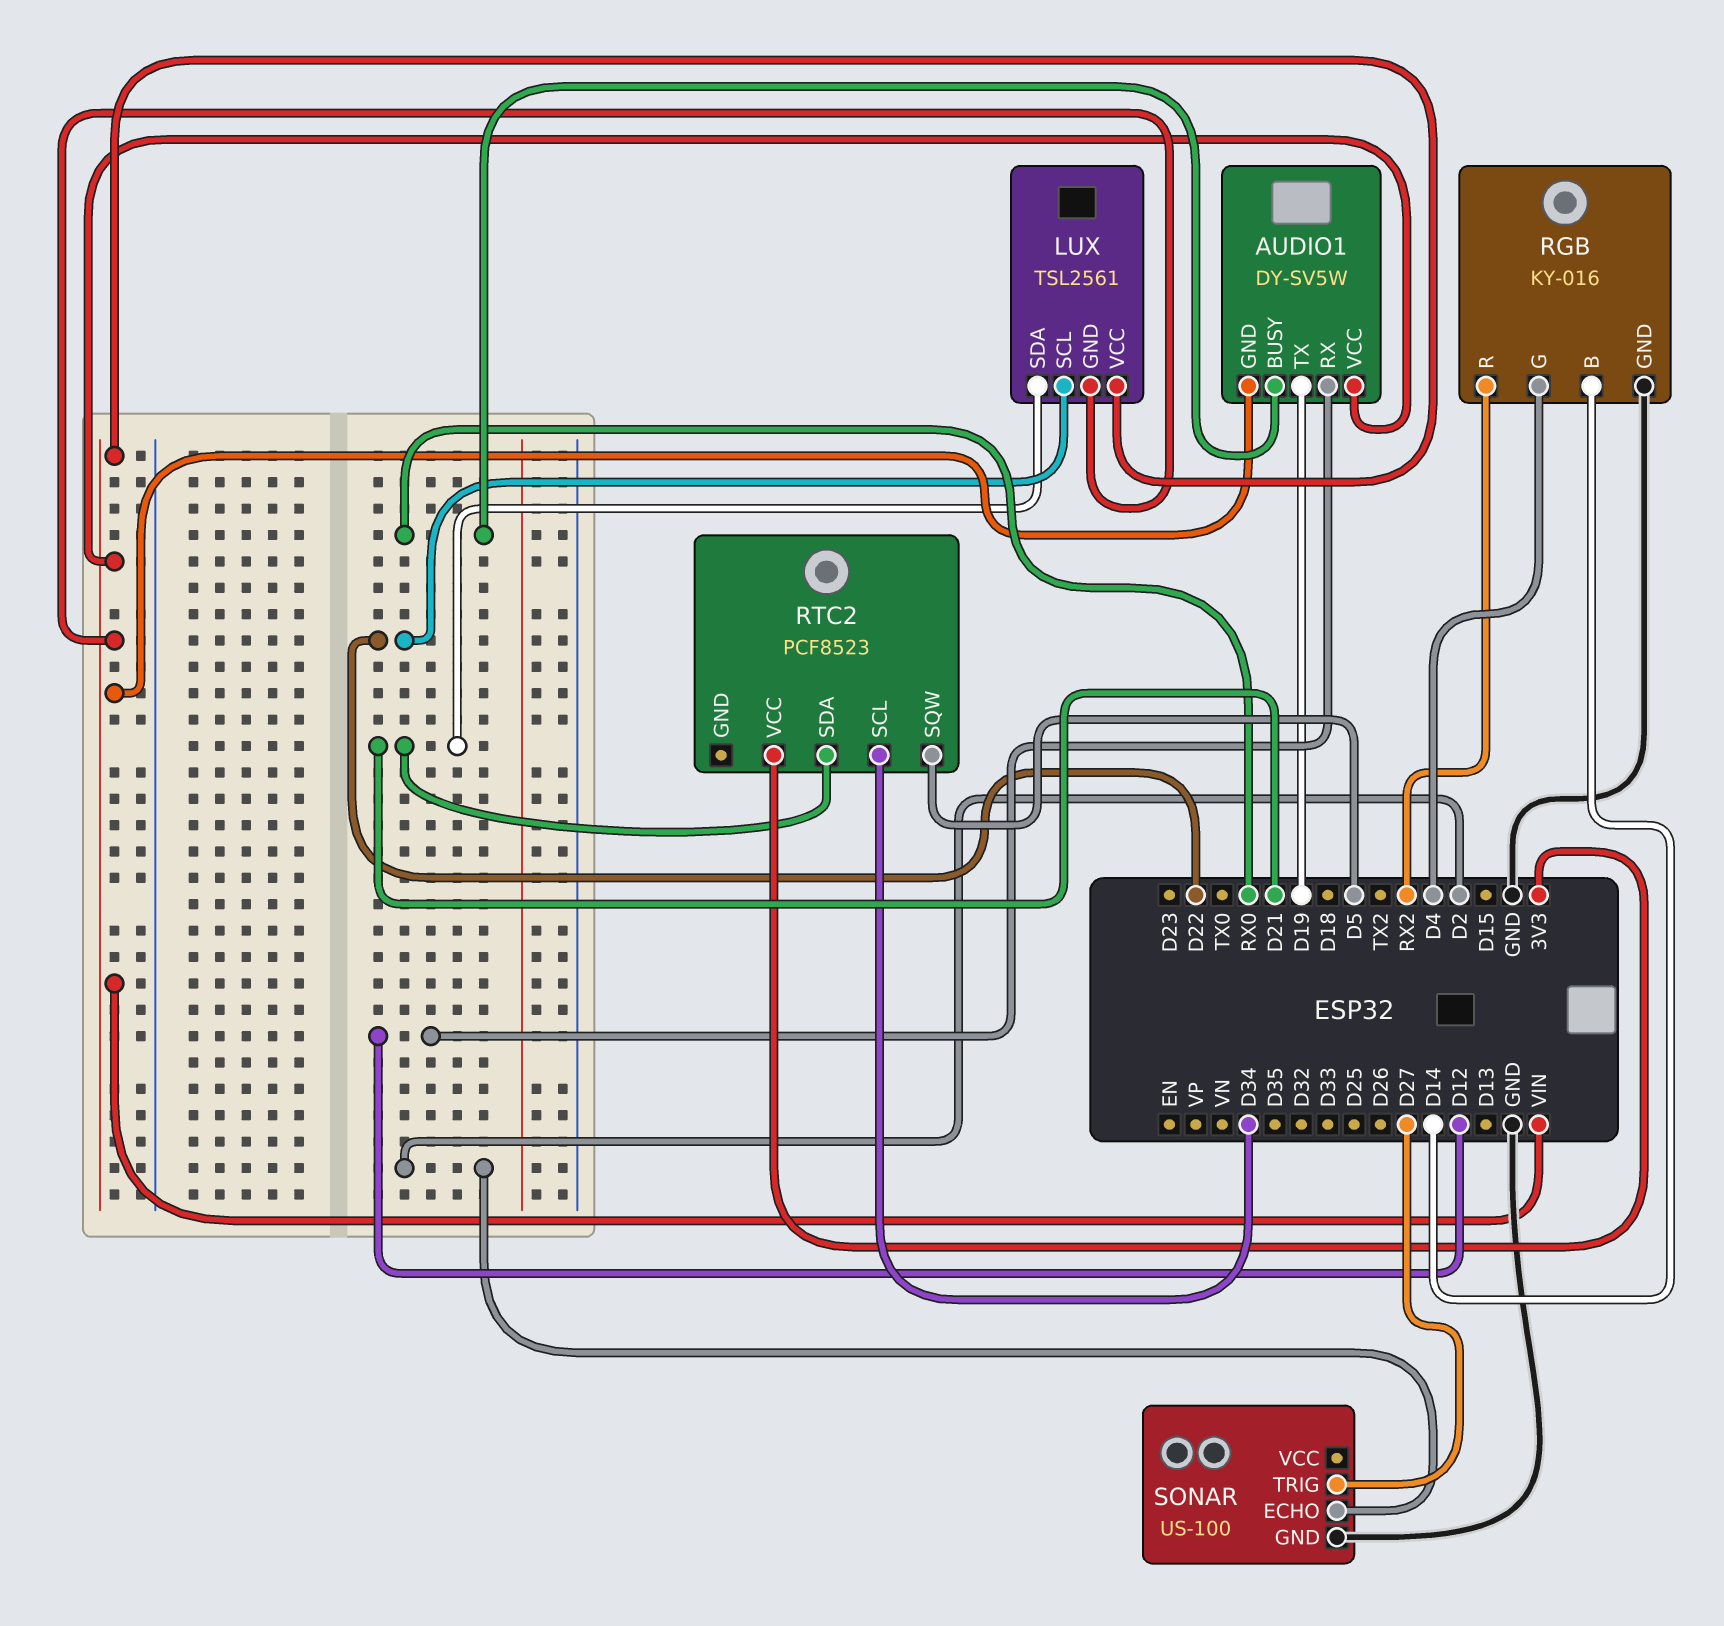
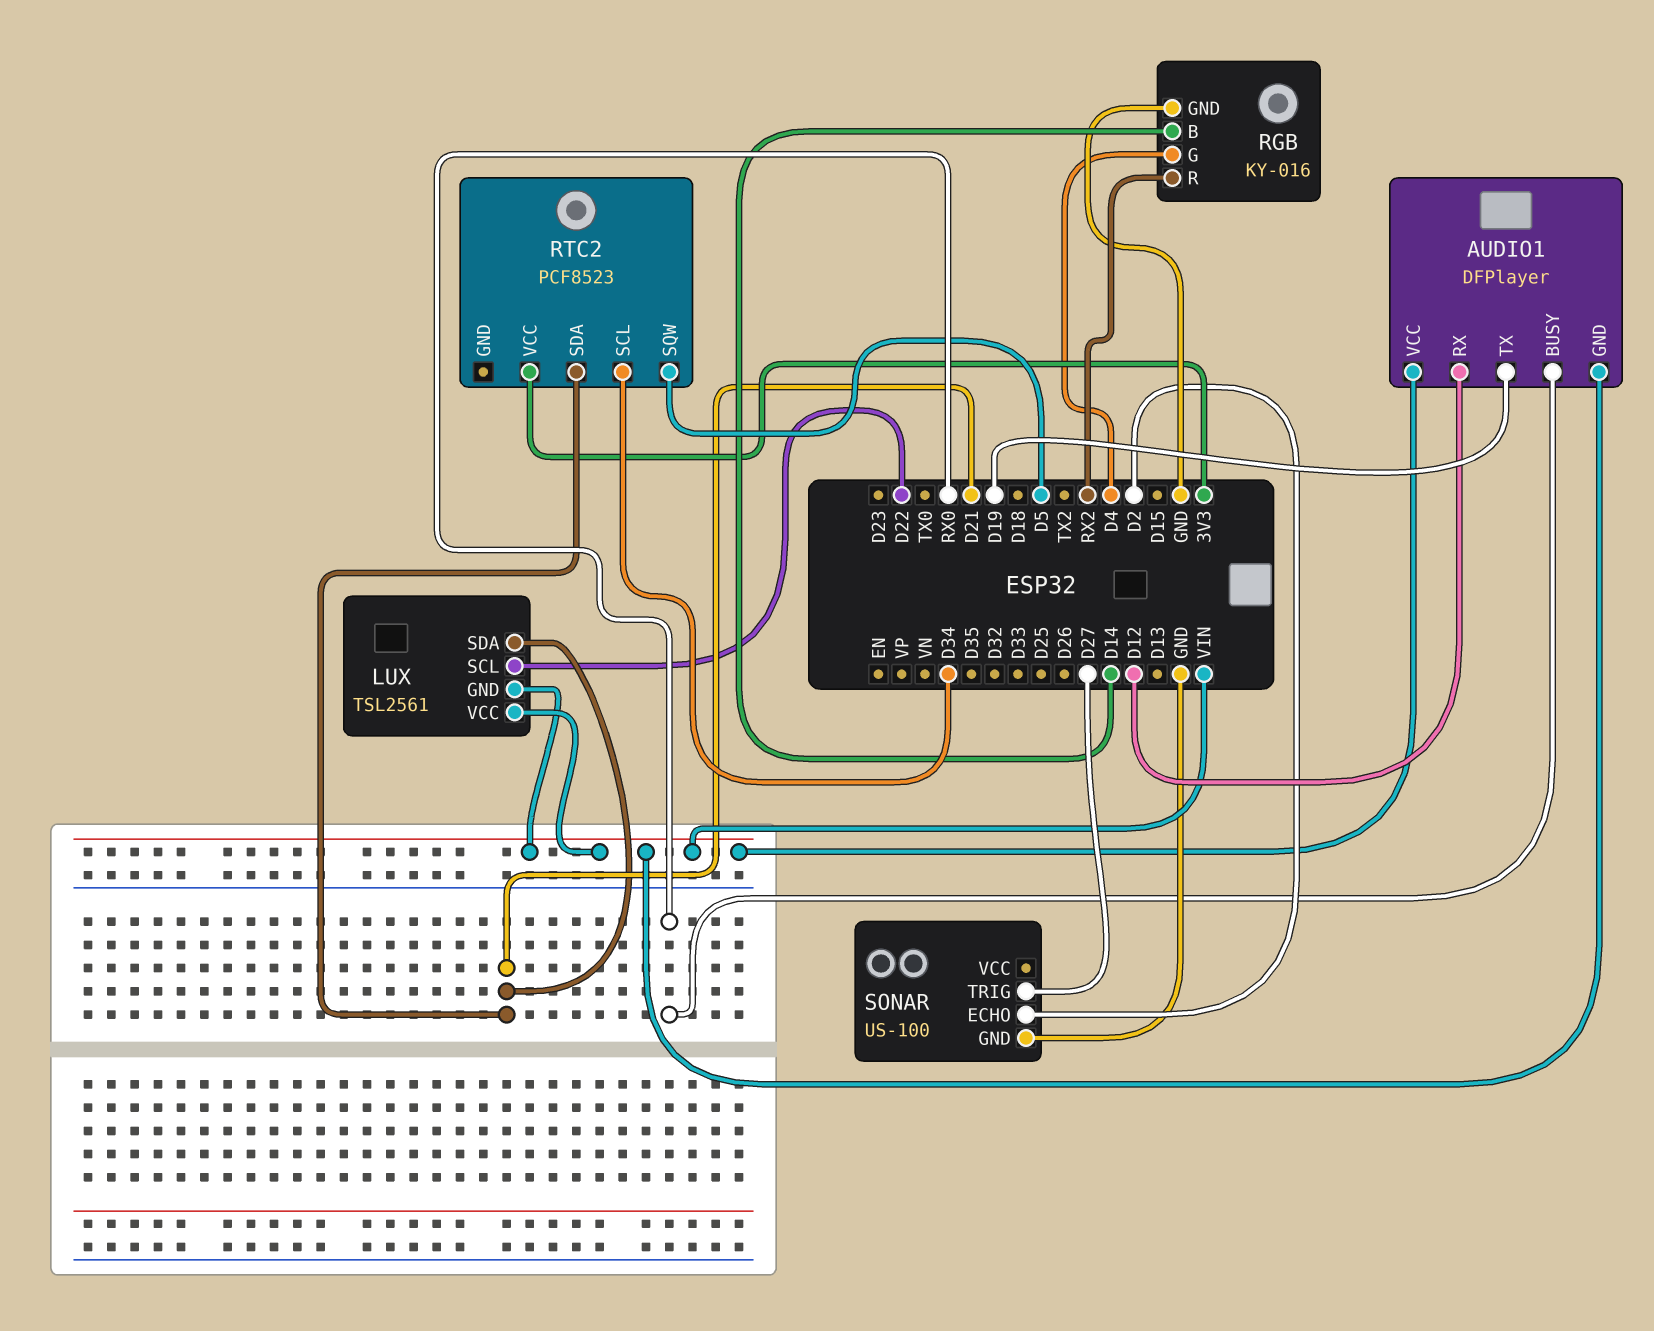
AUDIO1: DY-SV5W -> DFPlayer

